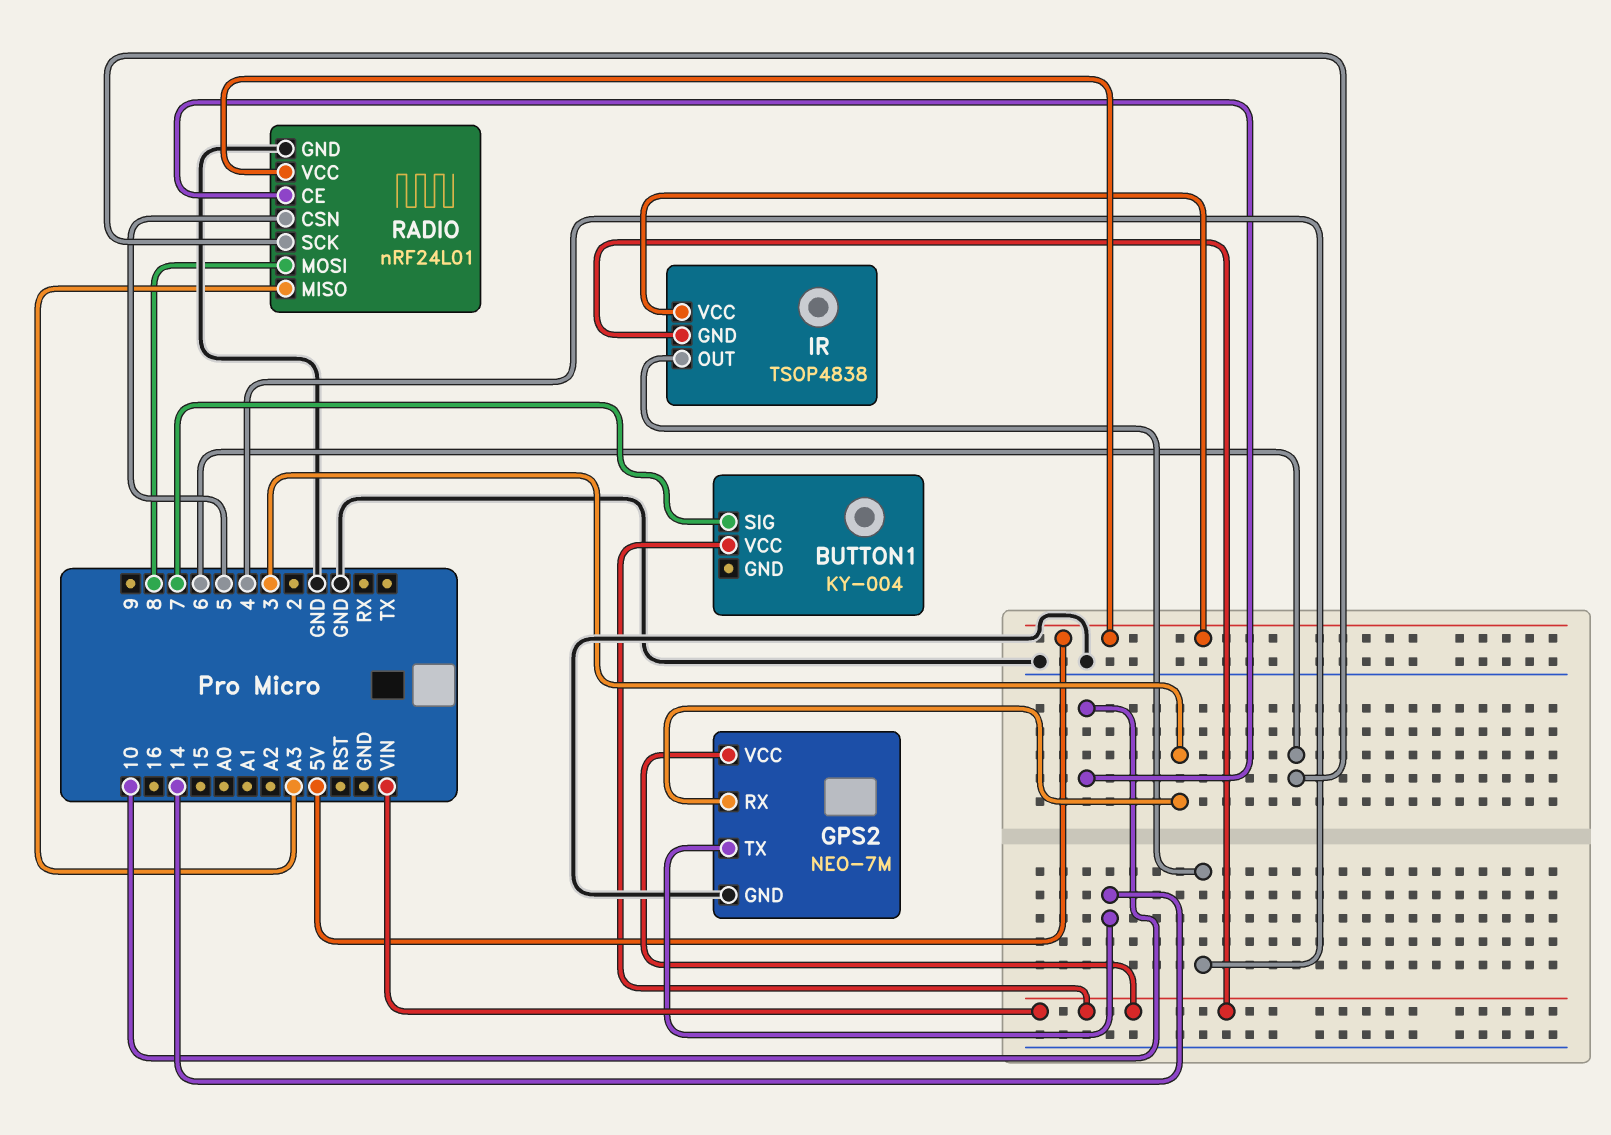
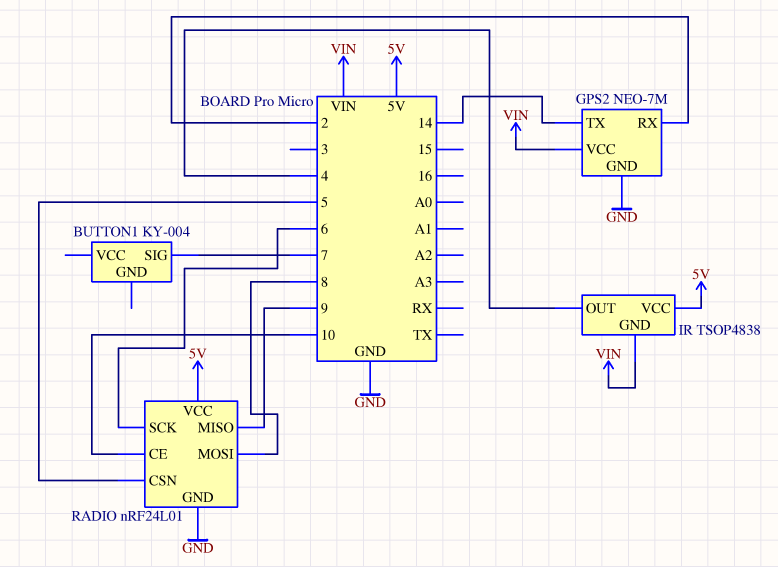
BUTTON1 pin VCC: VIN -> none
GPS2 pin RX: 3 -> 2
RADIO pin MISO: A3 -> 9

